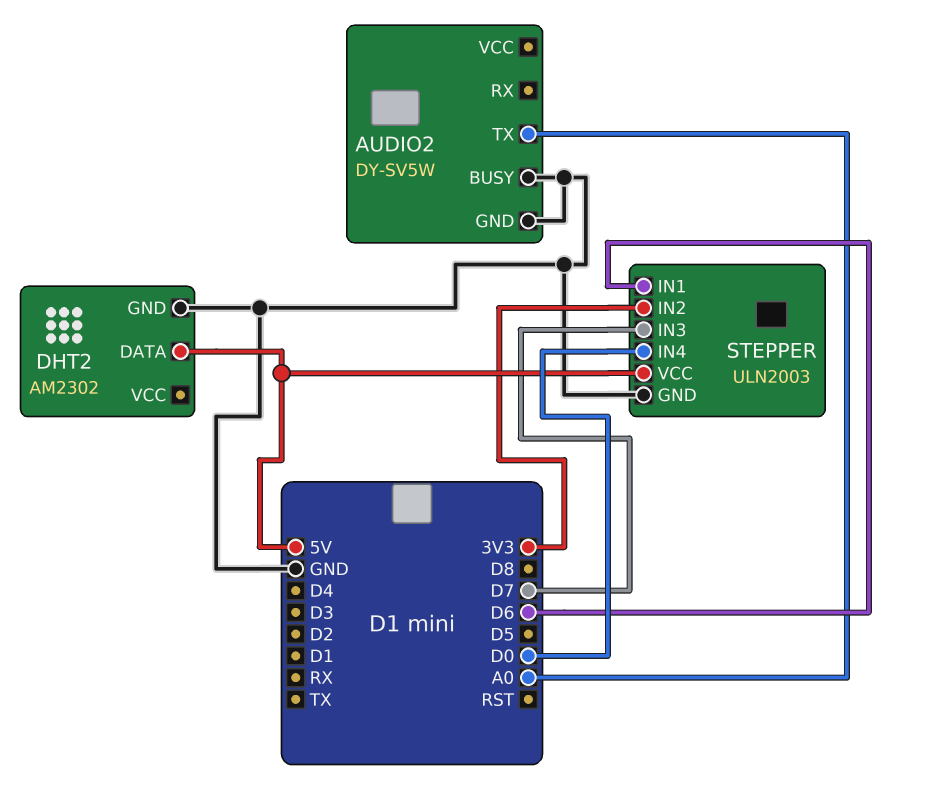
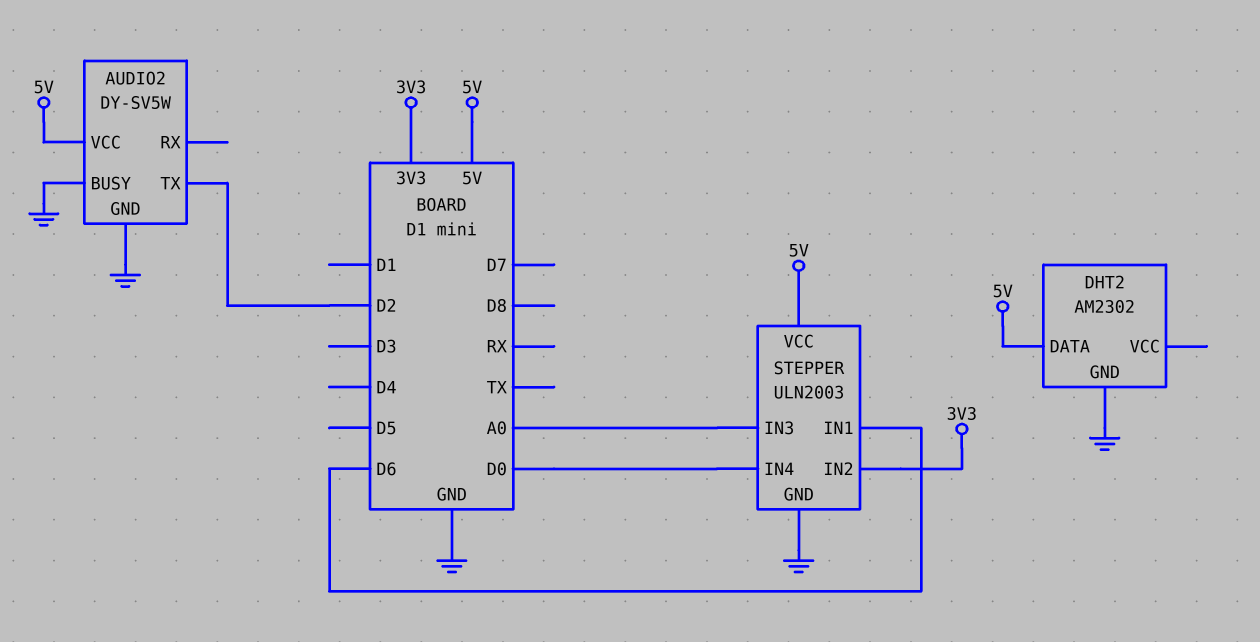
AUDIO2 pin TX: A0 -> D2
AUDIO2 pin VCC: none -> 5V
STEPPER pin IN3: D7 -> A0

